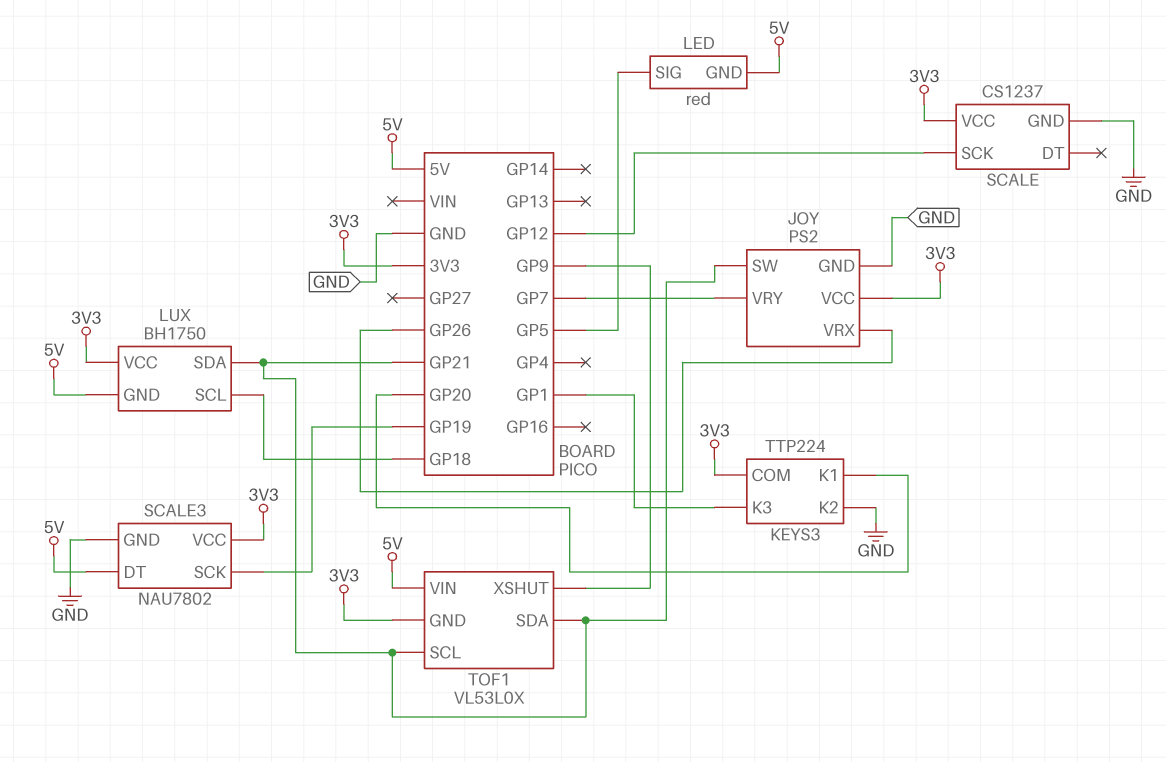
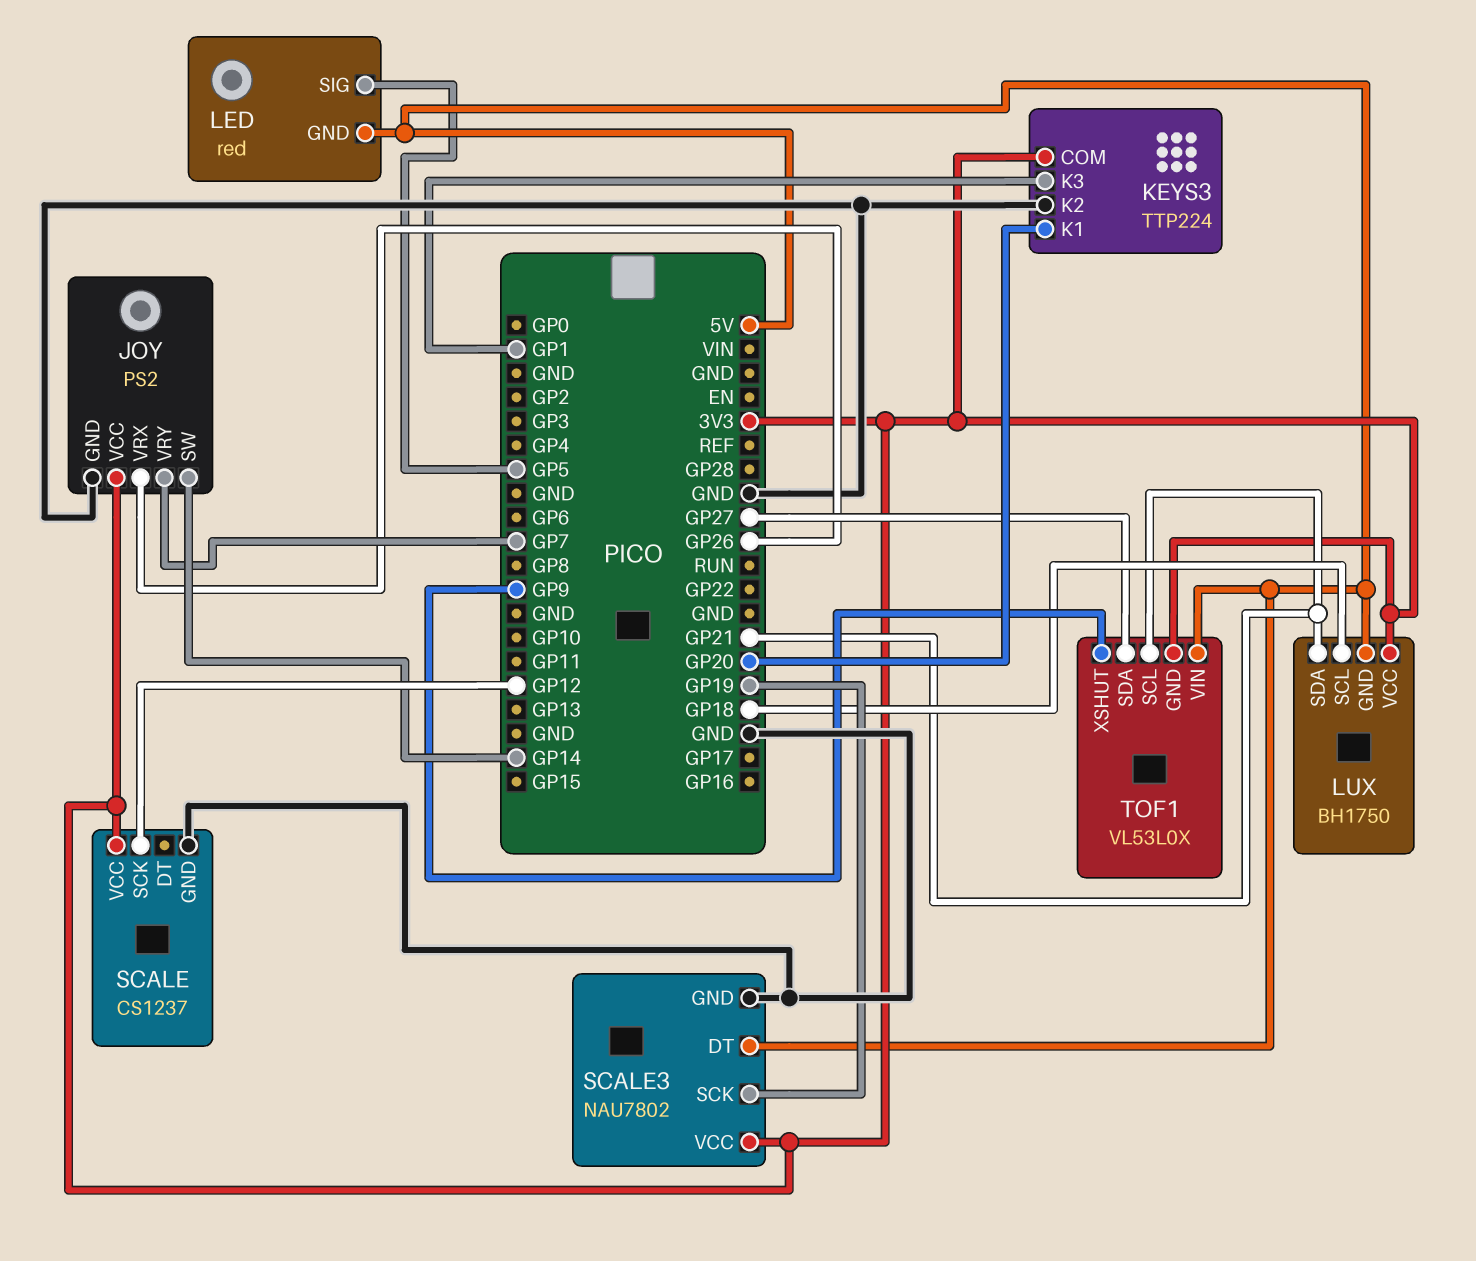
JOY pin SW: GP21 -> GP14
TOF1 pin SDA: GP21 -> GP27

